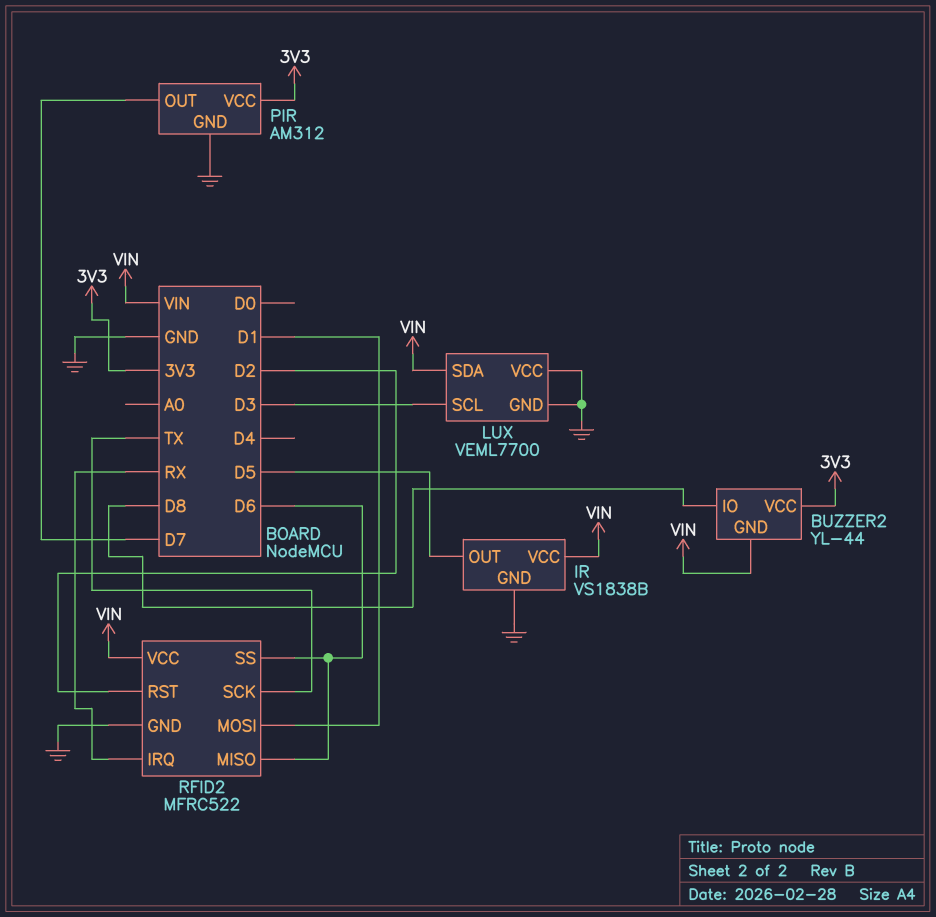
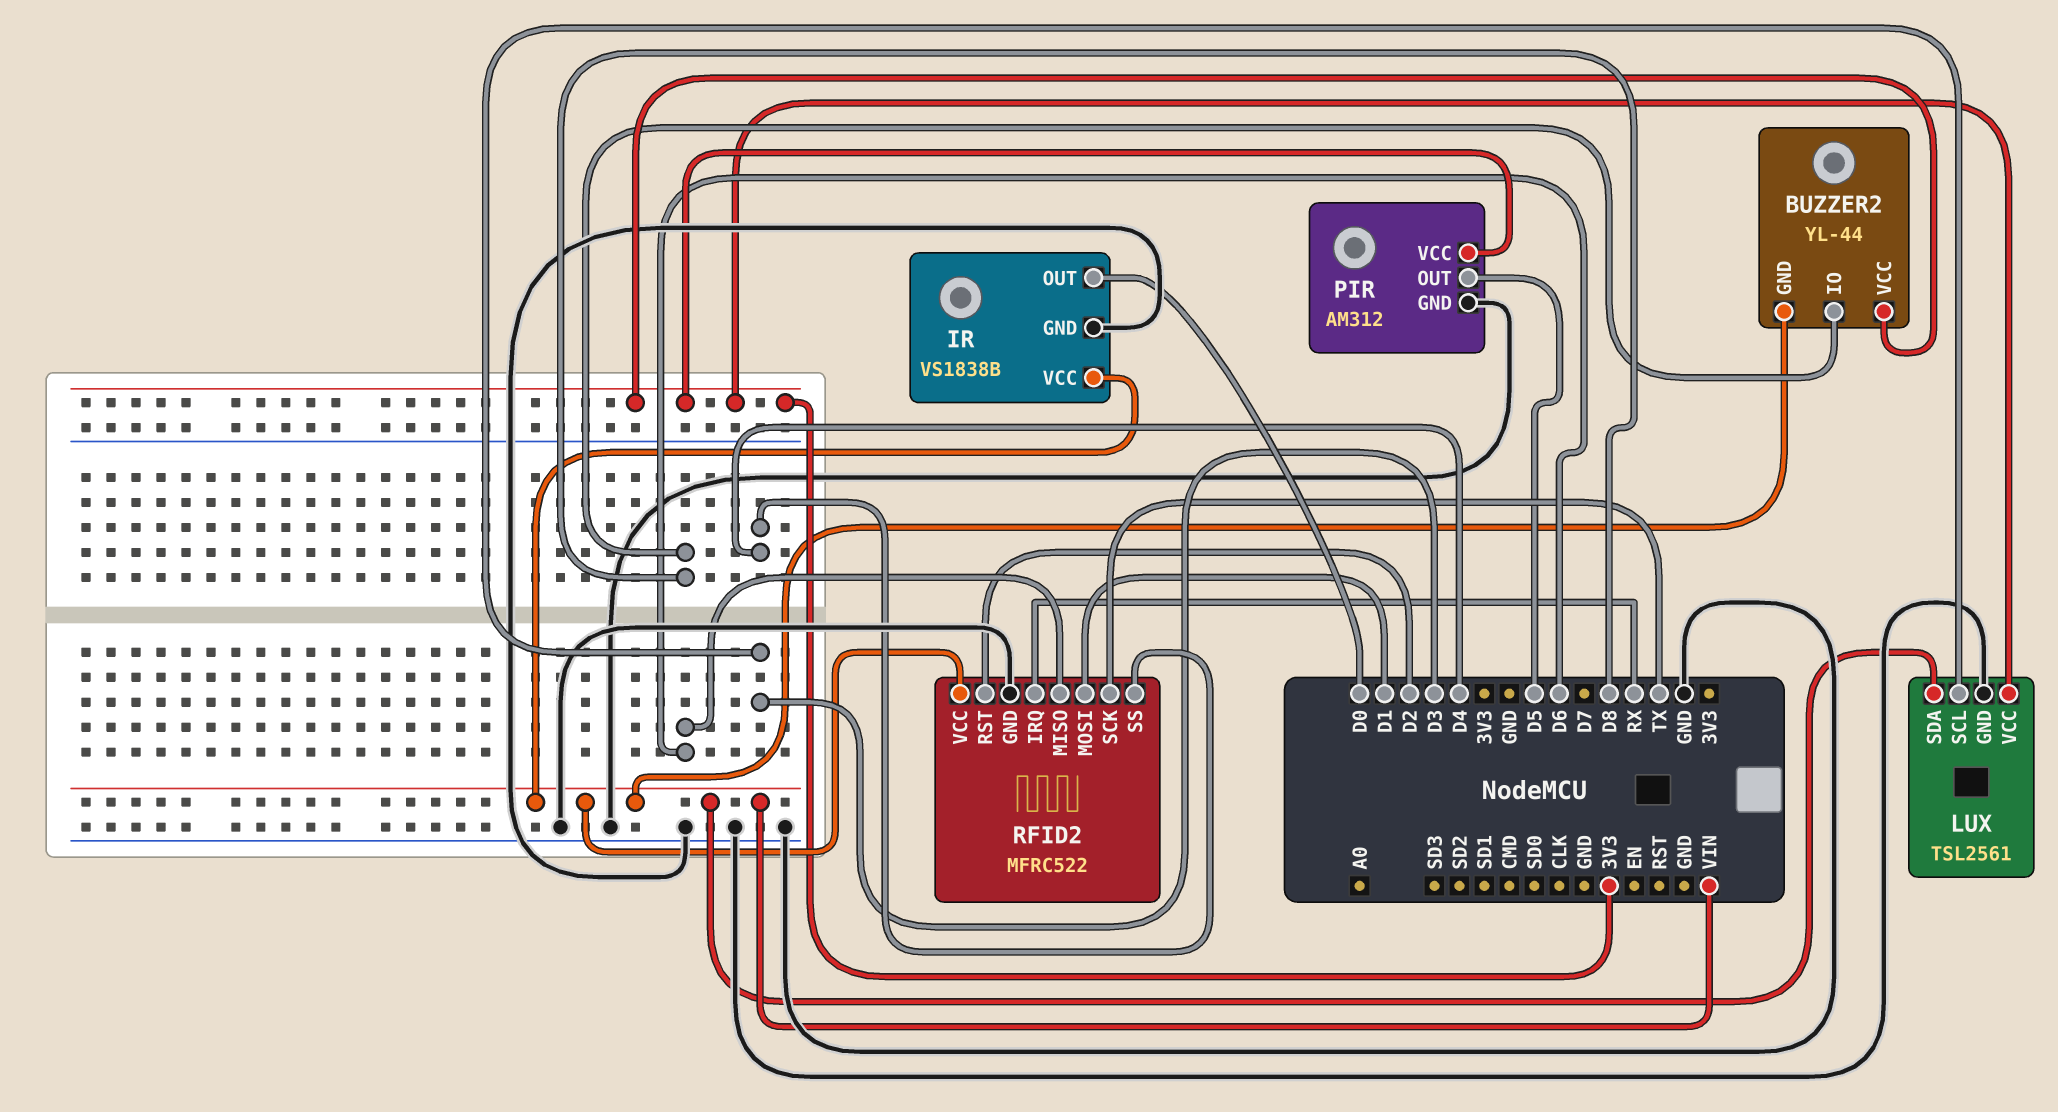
IR pin OUT: D5 -> D0
LUX: VEML7700 -> TSL2561
LUX pin VCC: GND -> 3V3
PIR pin OUT: D7 -> D5
RFID2 pin SS: D6 -> D4

